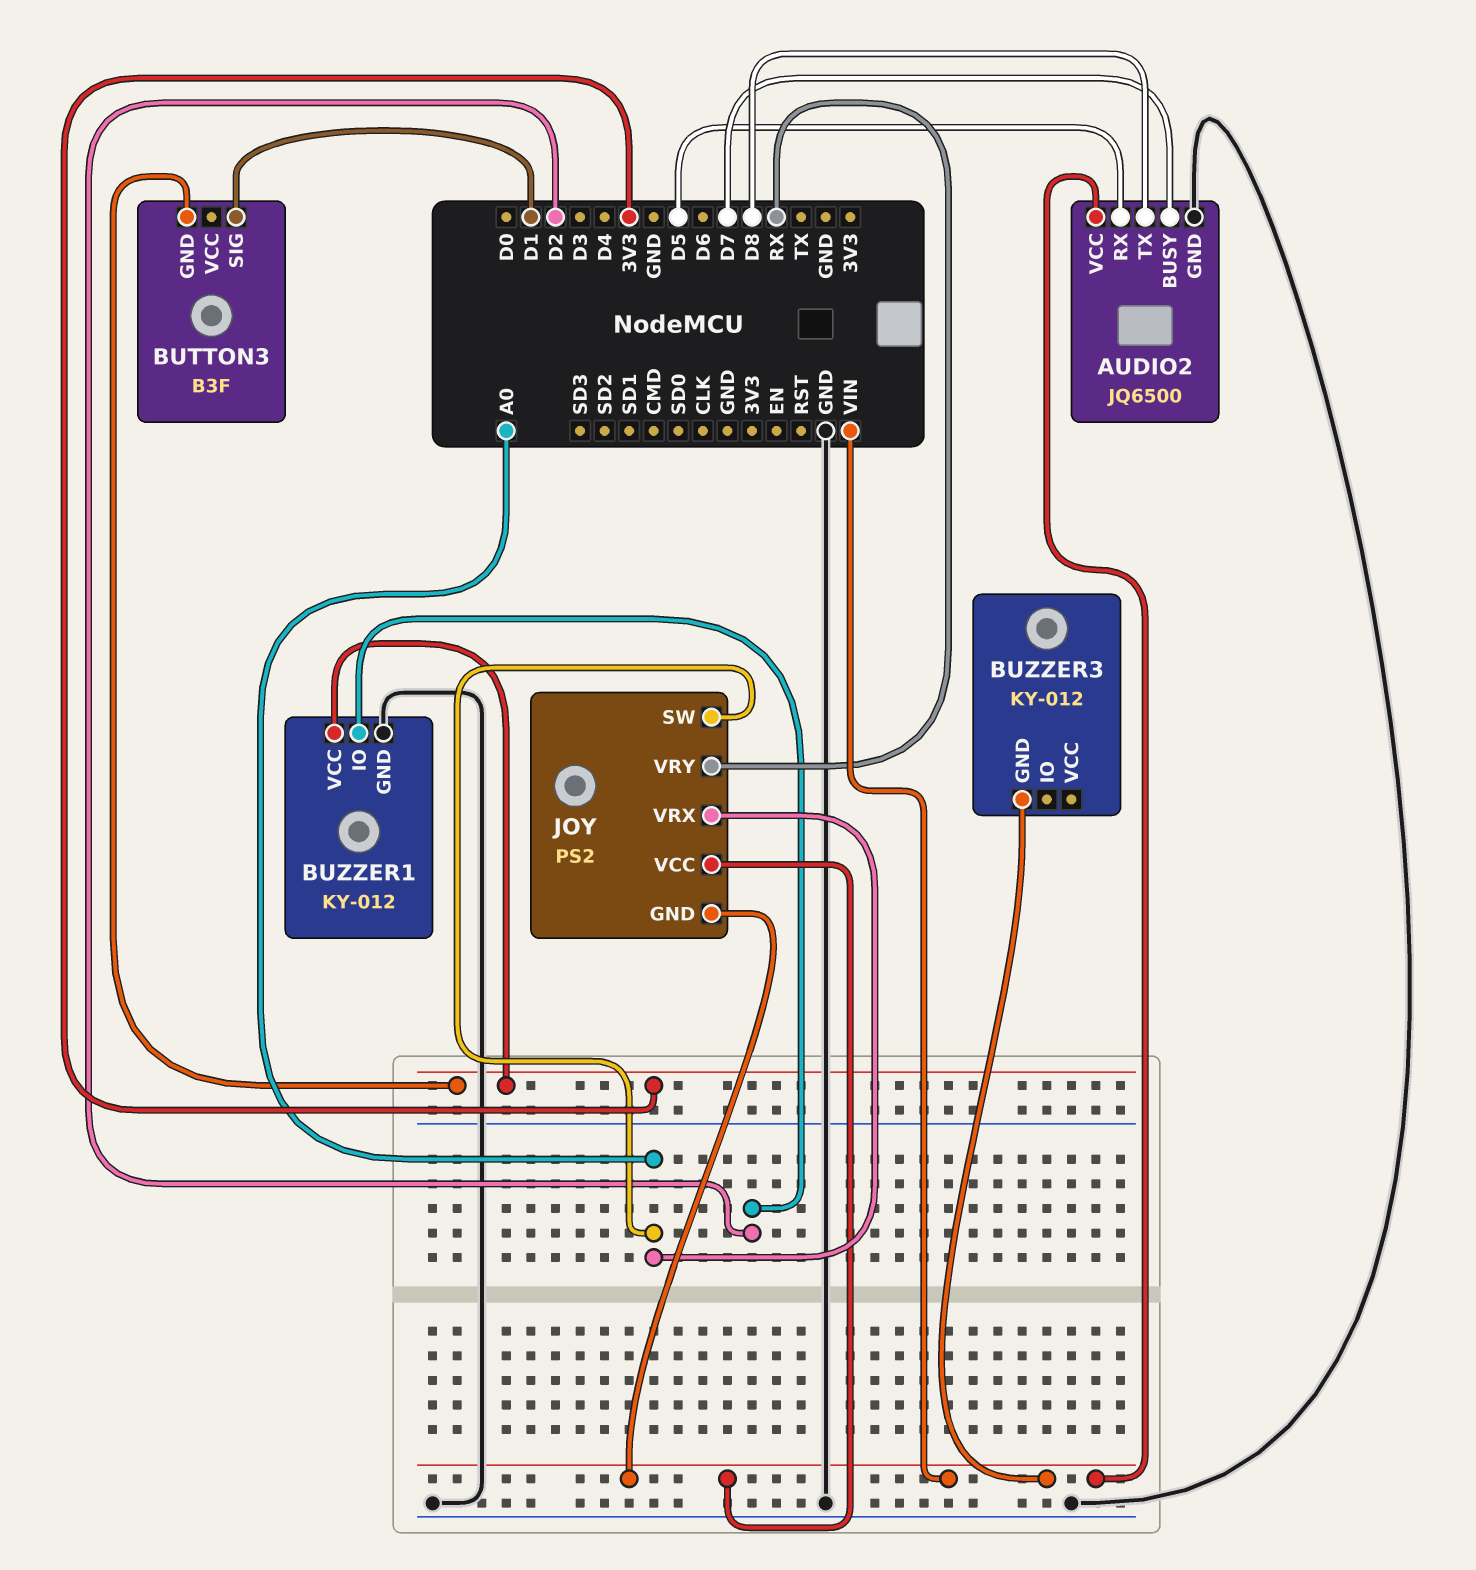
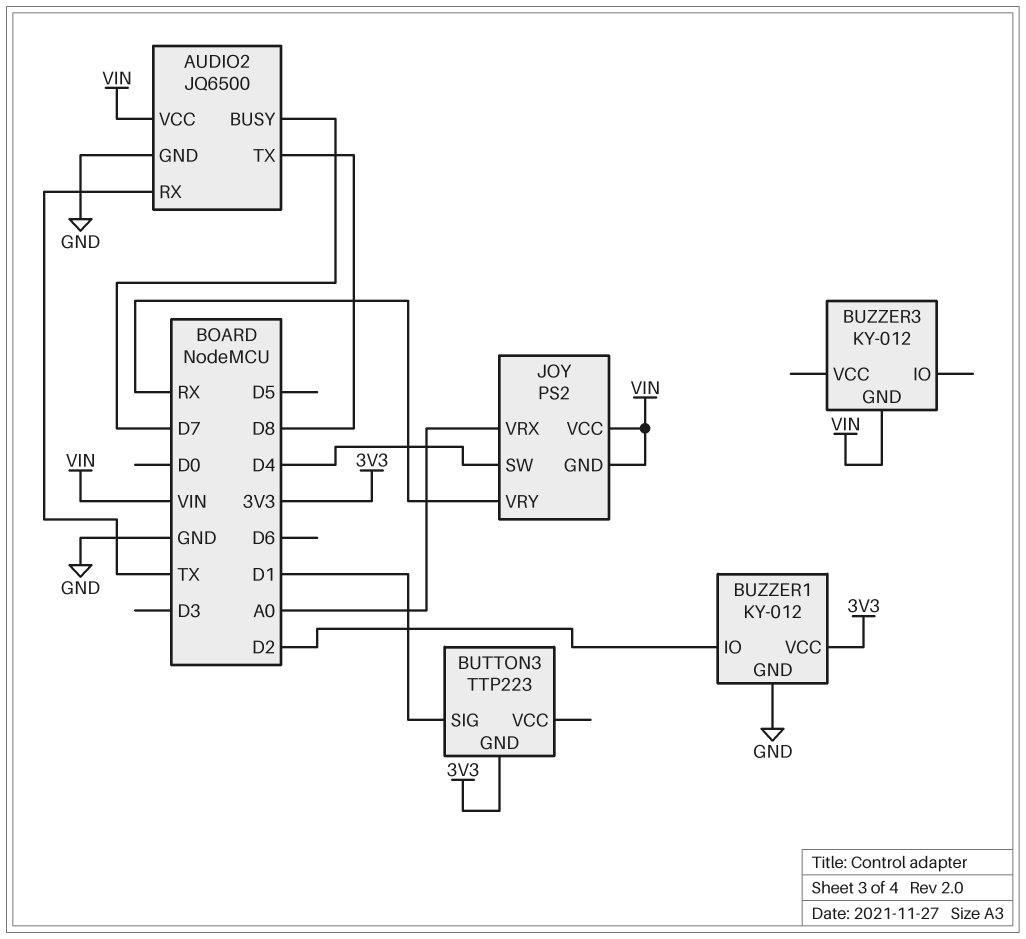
AUDIO2 pin RX: D5 -> TX
BUTTON3: B3F -> TTP223
JOY pin SW: A0 -> D4

